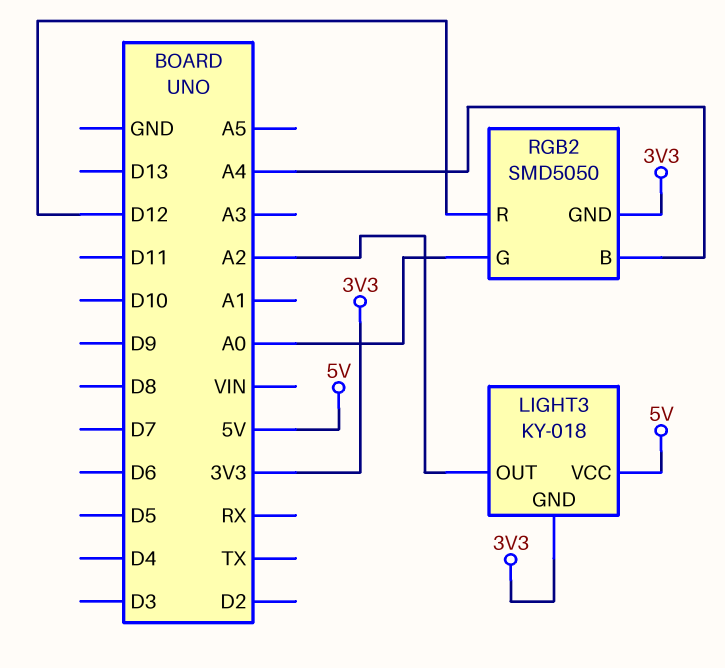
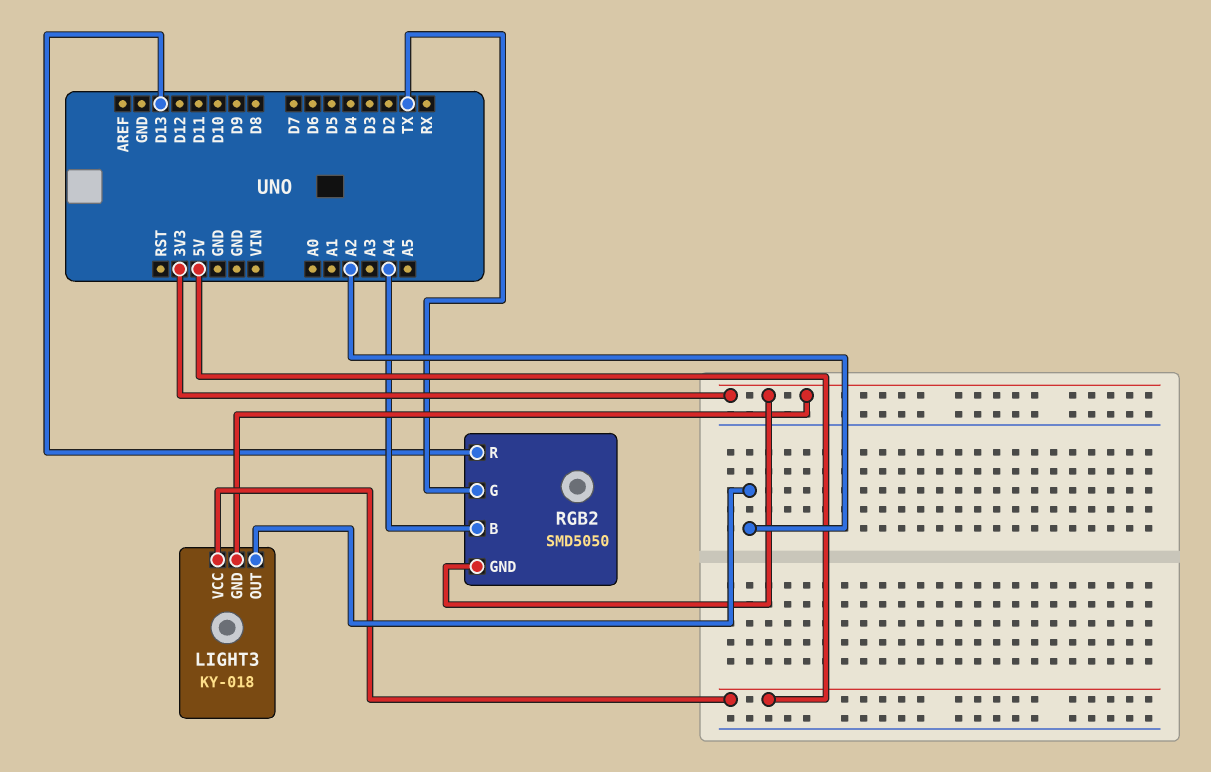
RGB2 pin G: A0 -> TX
RGB2 pin R: D12 -> D13

